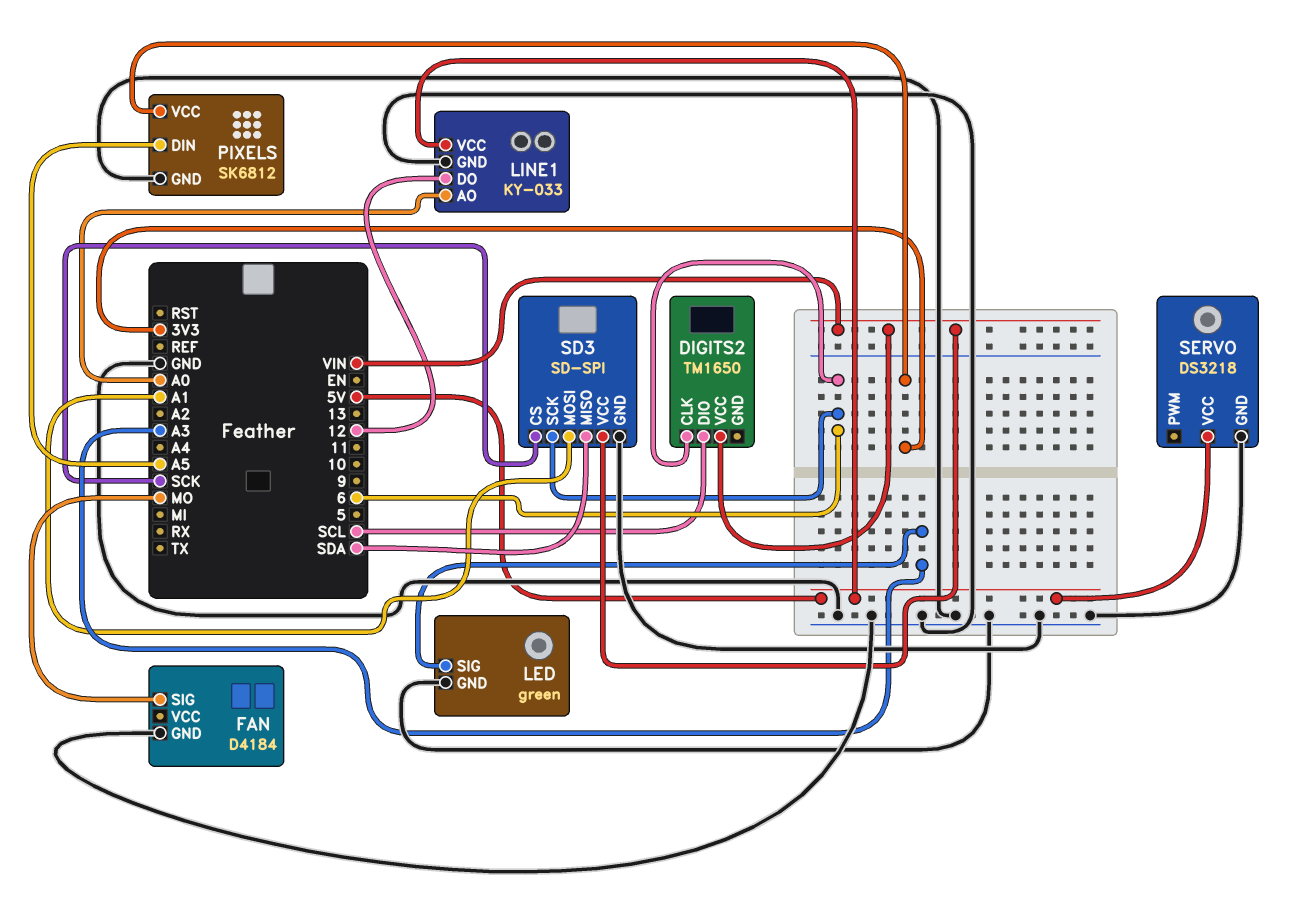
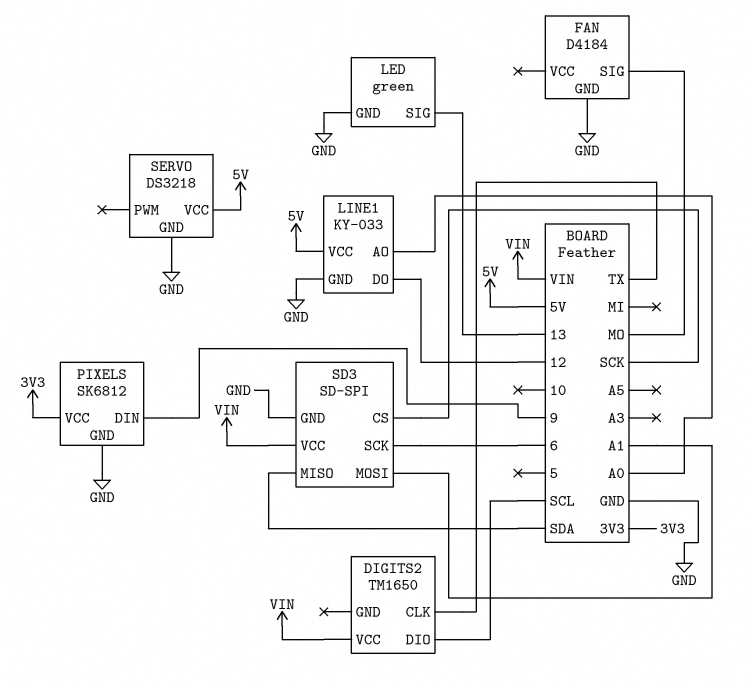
DIGITS2 pin CLK: 6 -> TX
LED pin SIG: A3 -> 13
PIXELS pin DIN: A5 -> 9

